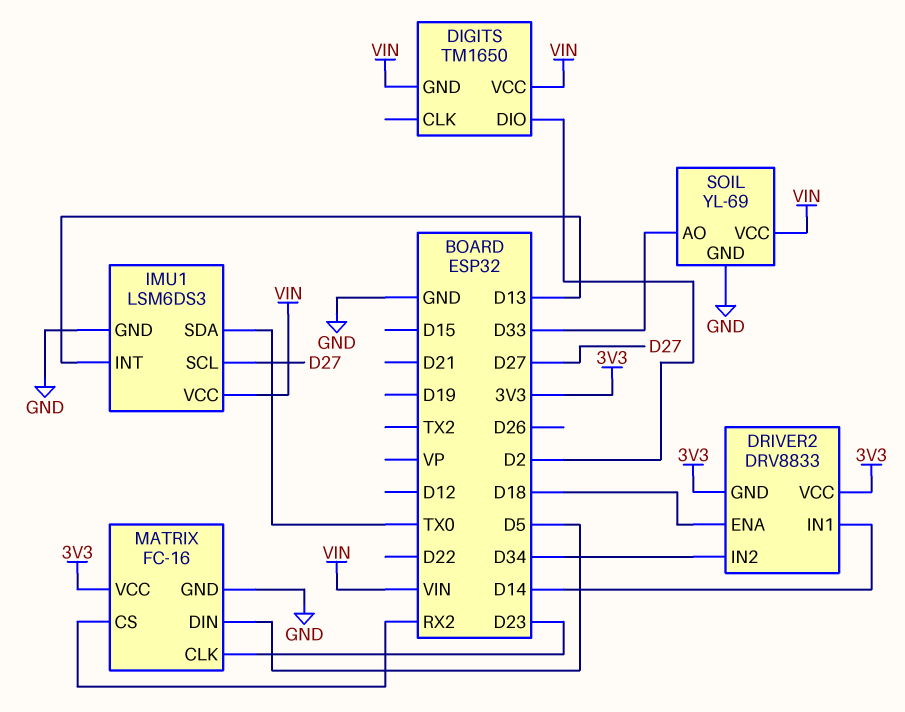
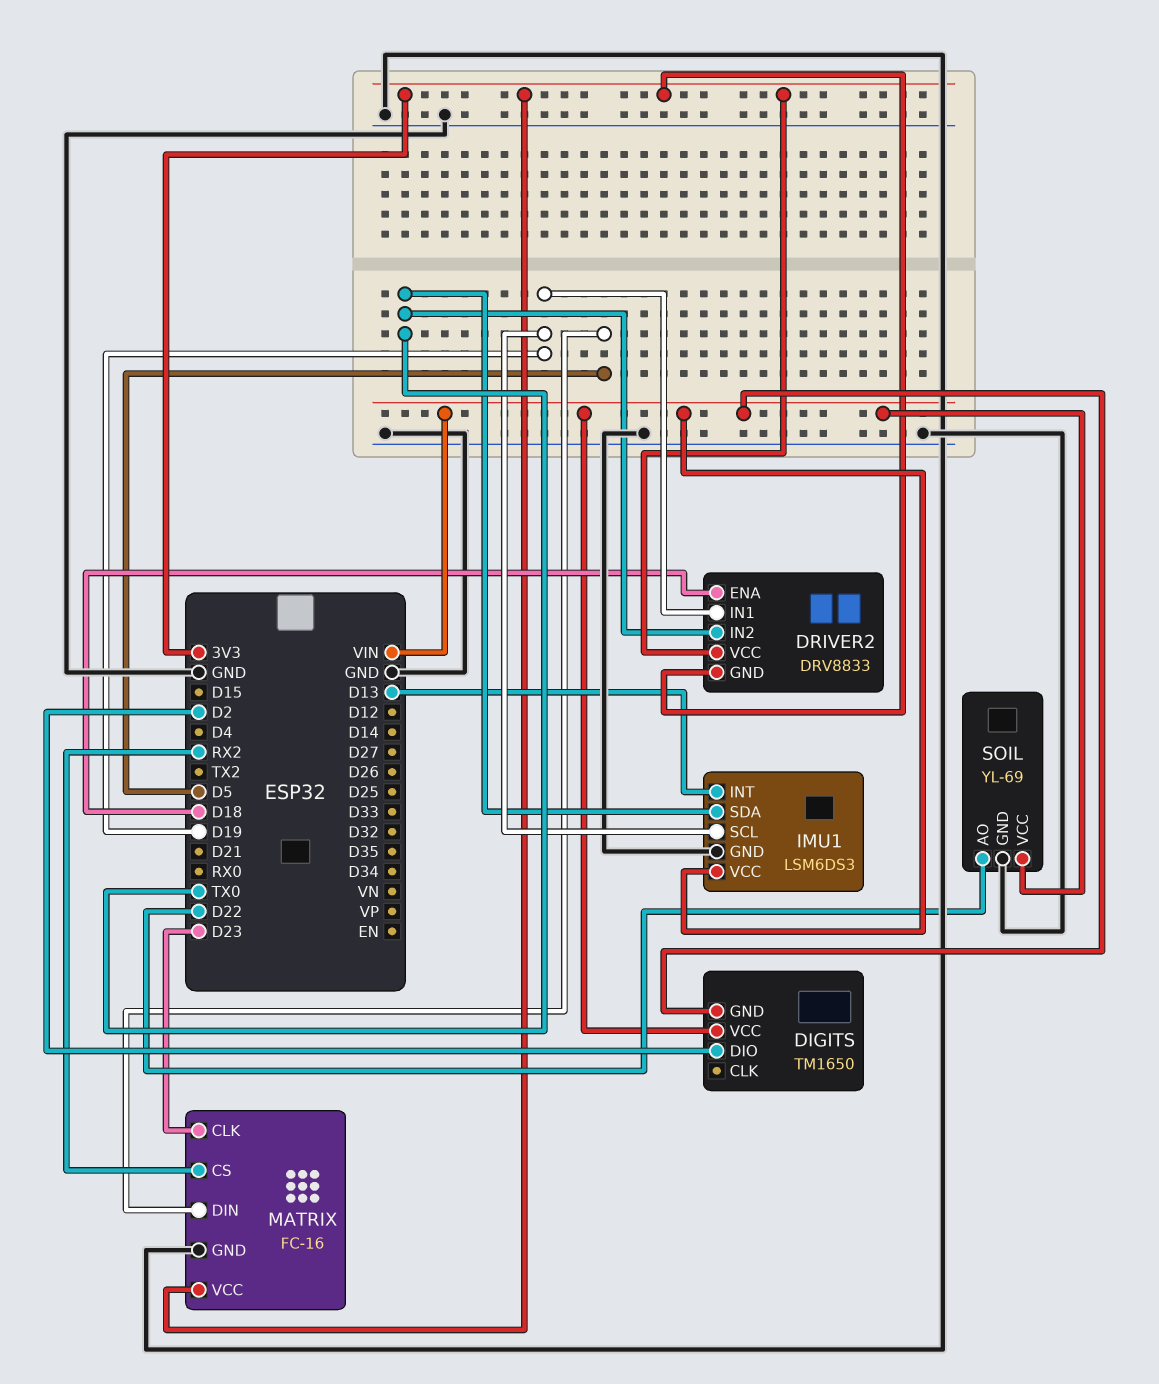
DRIVER2 pin IN1: D14 -> D19
DRIVER2 pin IN2: D34 -> TX0
IMU1 pin SCL: D27 -> D19
SOIL pin AO: D33 -> D22

